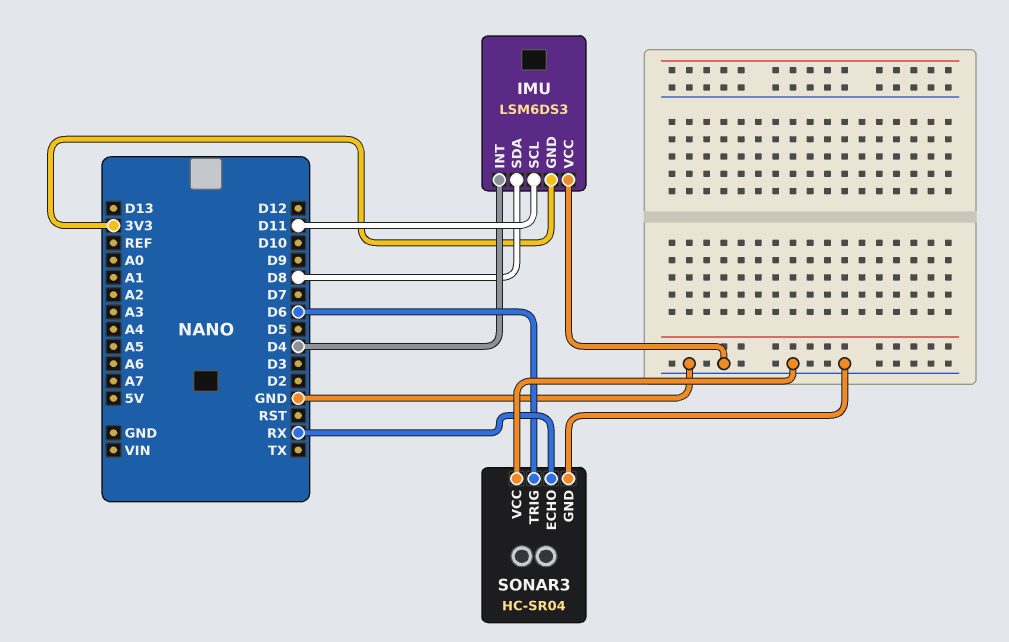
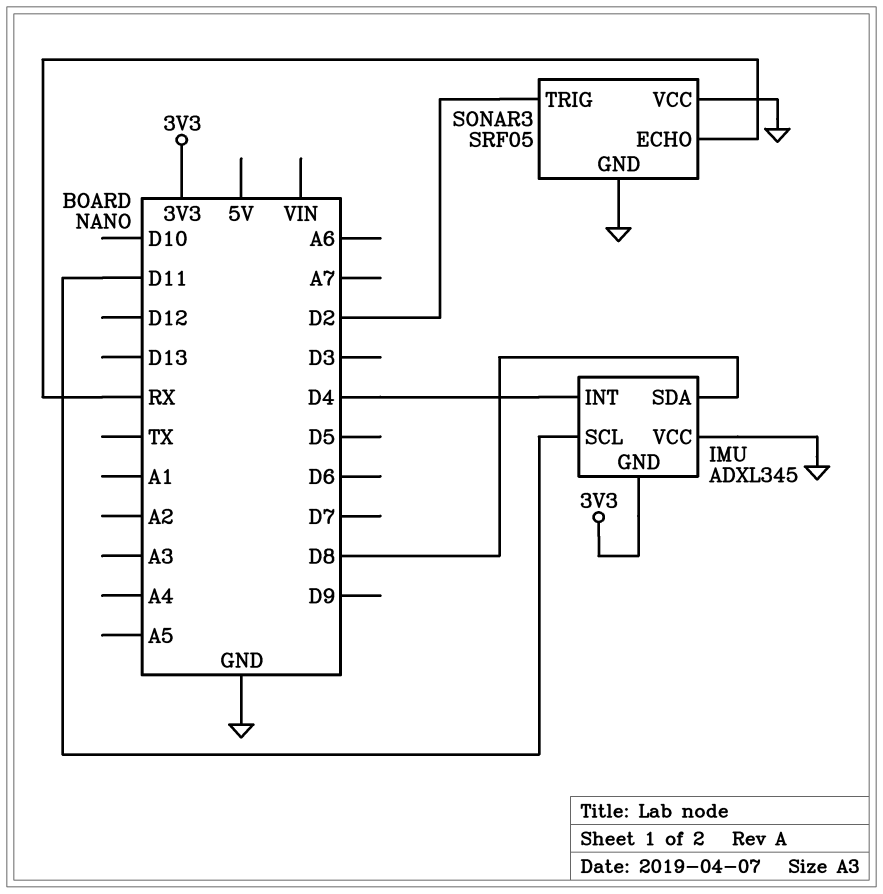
IMU: LSM6DS3 -> ADXL345
SONAR3: HC-SR04 -> SRF05
SONAR3 pin TRIG: D6 -> D2

